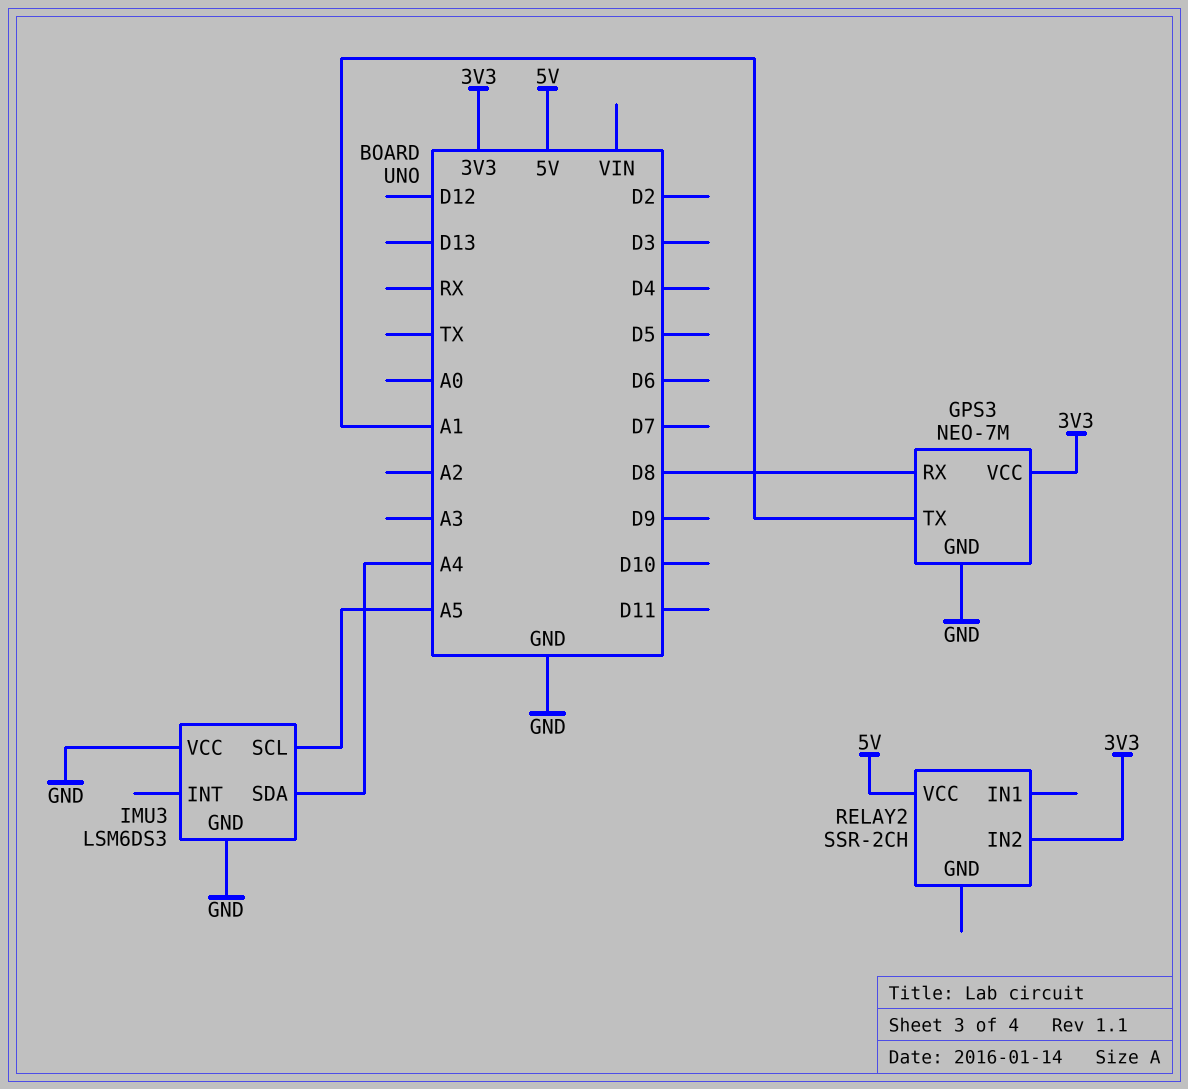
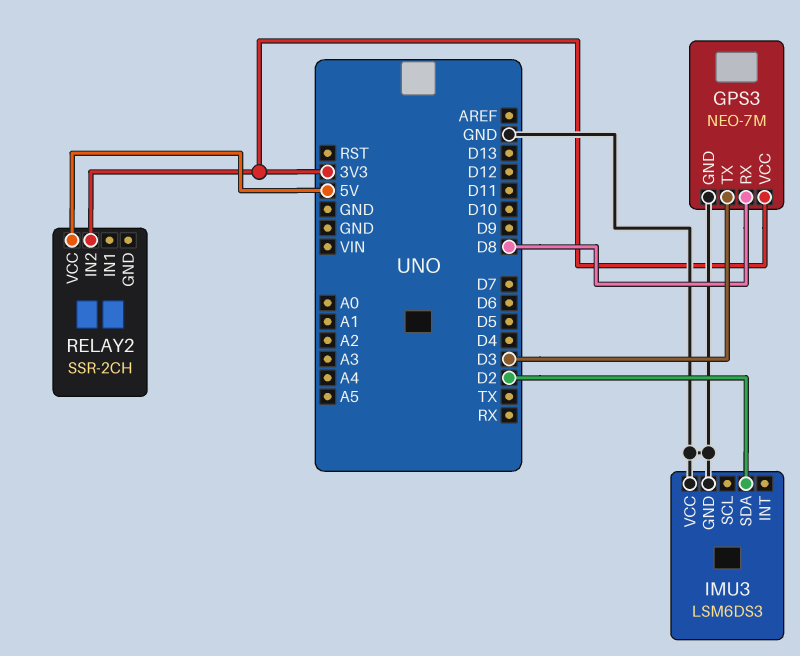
GPS3 pin TX: A1 -> D3
IMU3 pin SCL: A5 -> none
IMU3 pin SDA: A4 -> D2

